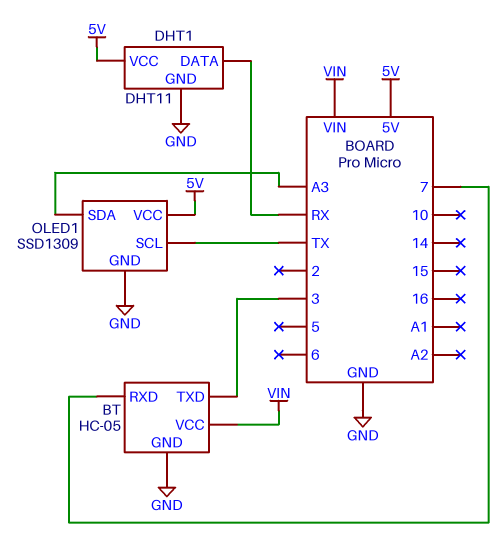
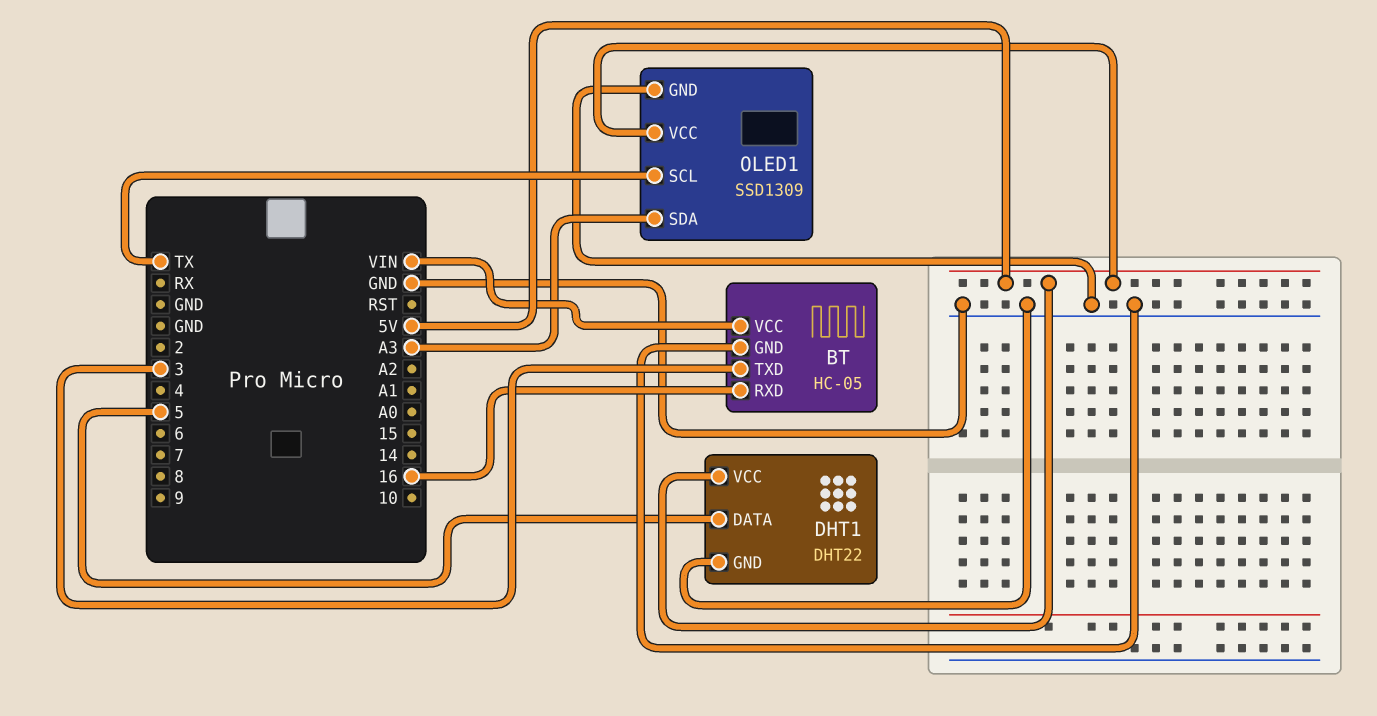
BT pin RXD: 7 -> 16
DHT1: DHT11 -> DHT22
DHT1 pin DATA: RX -> 5

